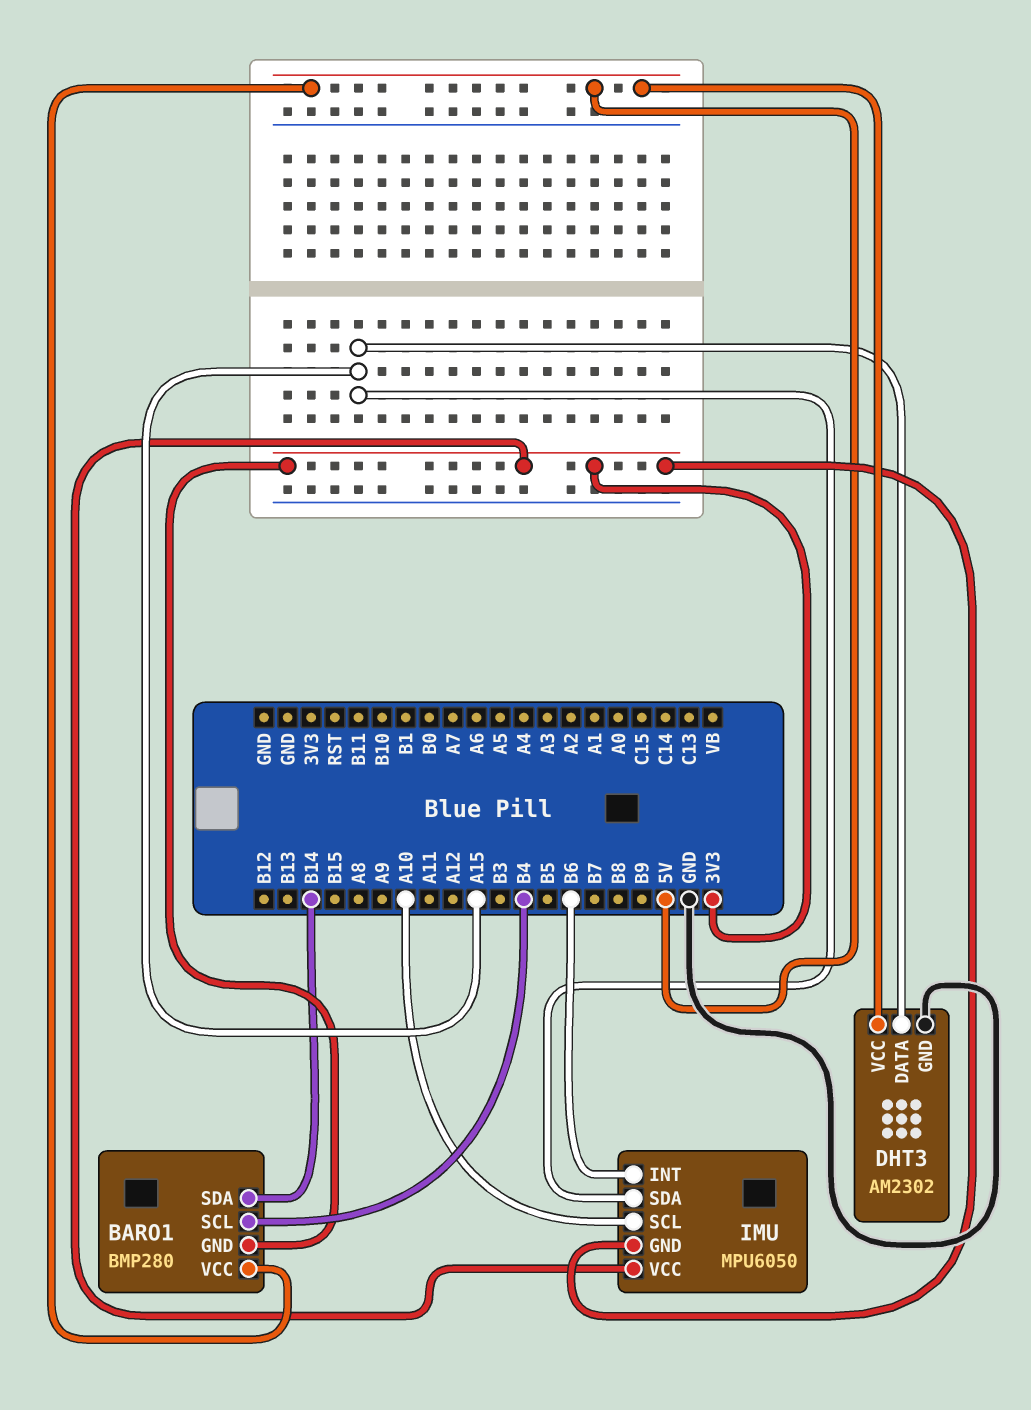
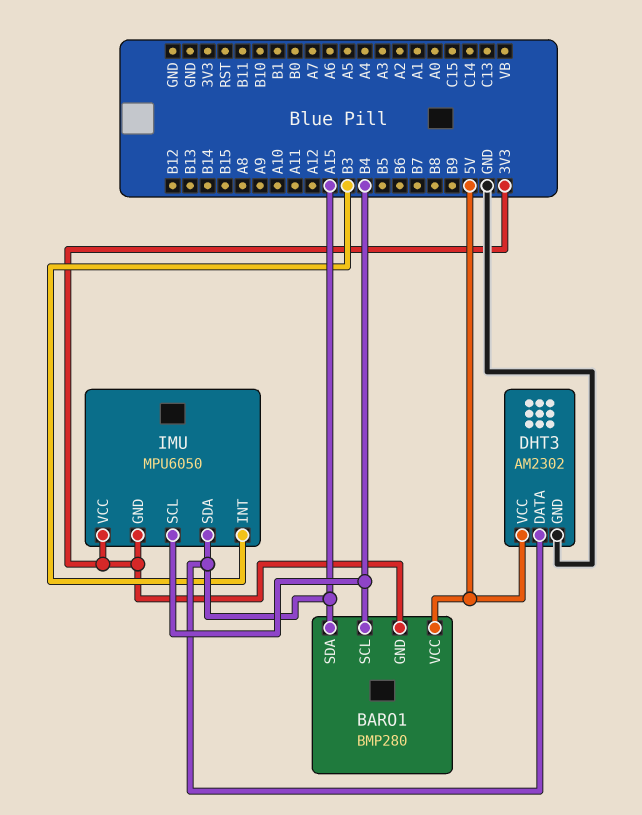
BARO1 pin SDA: B14 -> A15
IMU pin INT: B6 -> B3
IMU pin SCL: A10 -> B4

